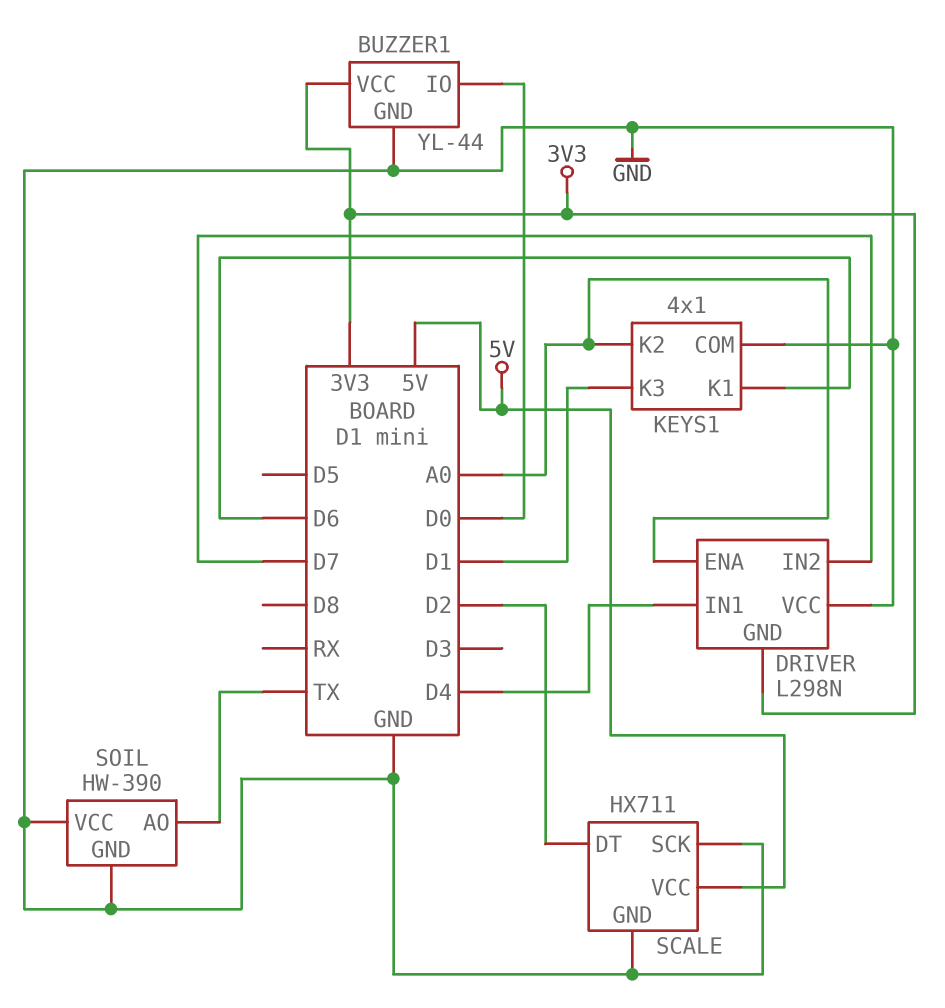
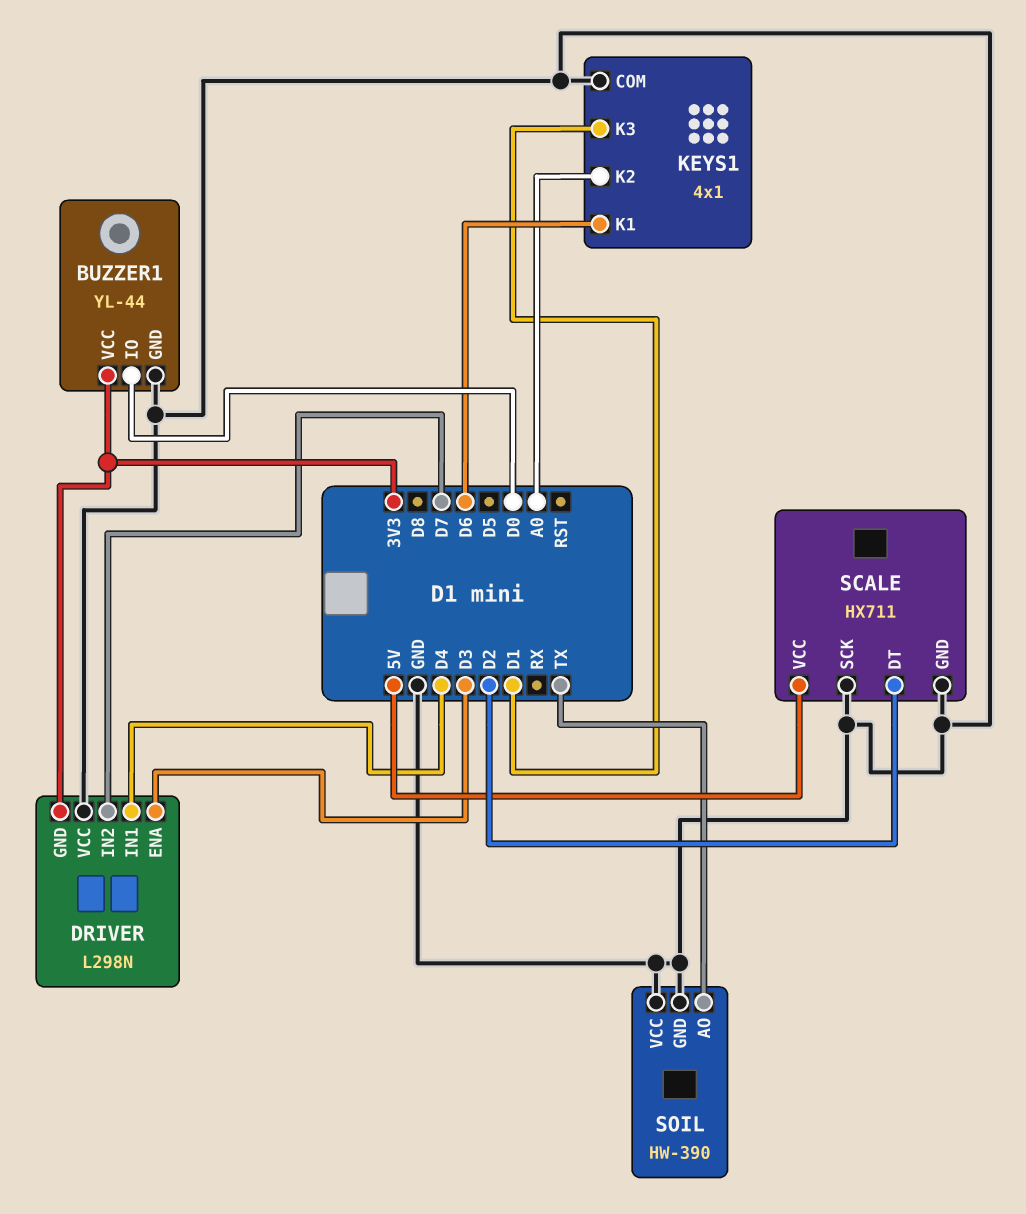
DRIVER pin ENA: A0 -> D3

